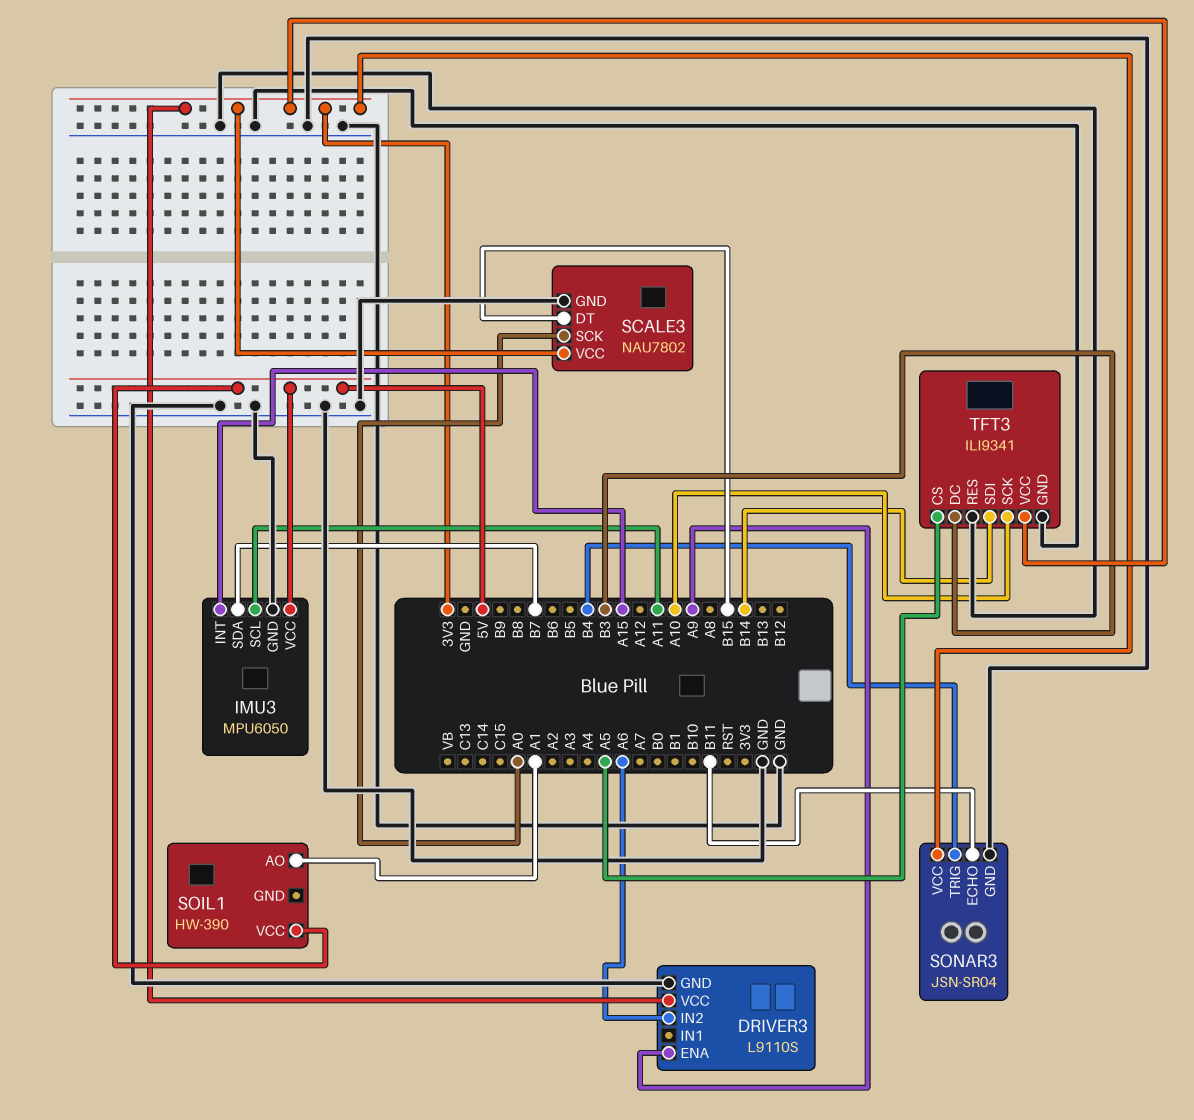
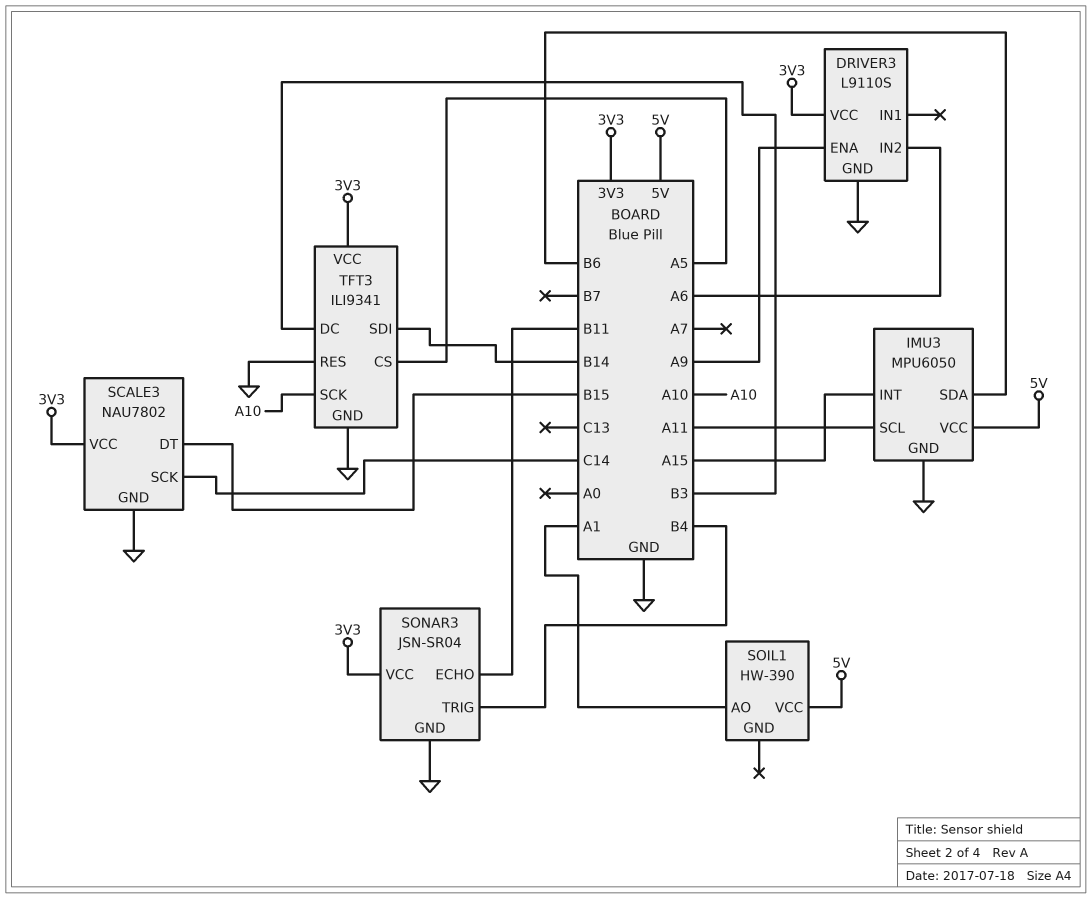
IMU3 pin SDA: B7 -> B6
SCALE3 pin SCK: A0 -> C14

